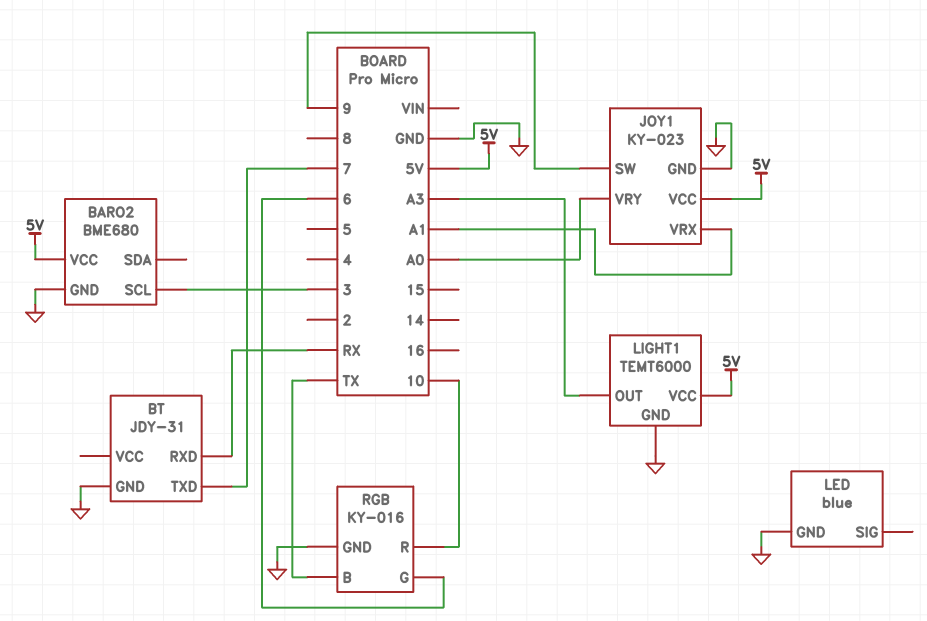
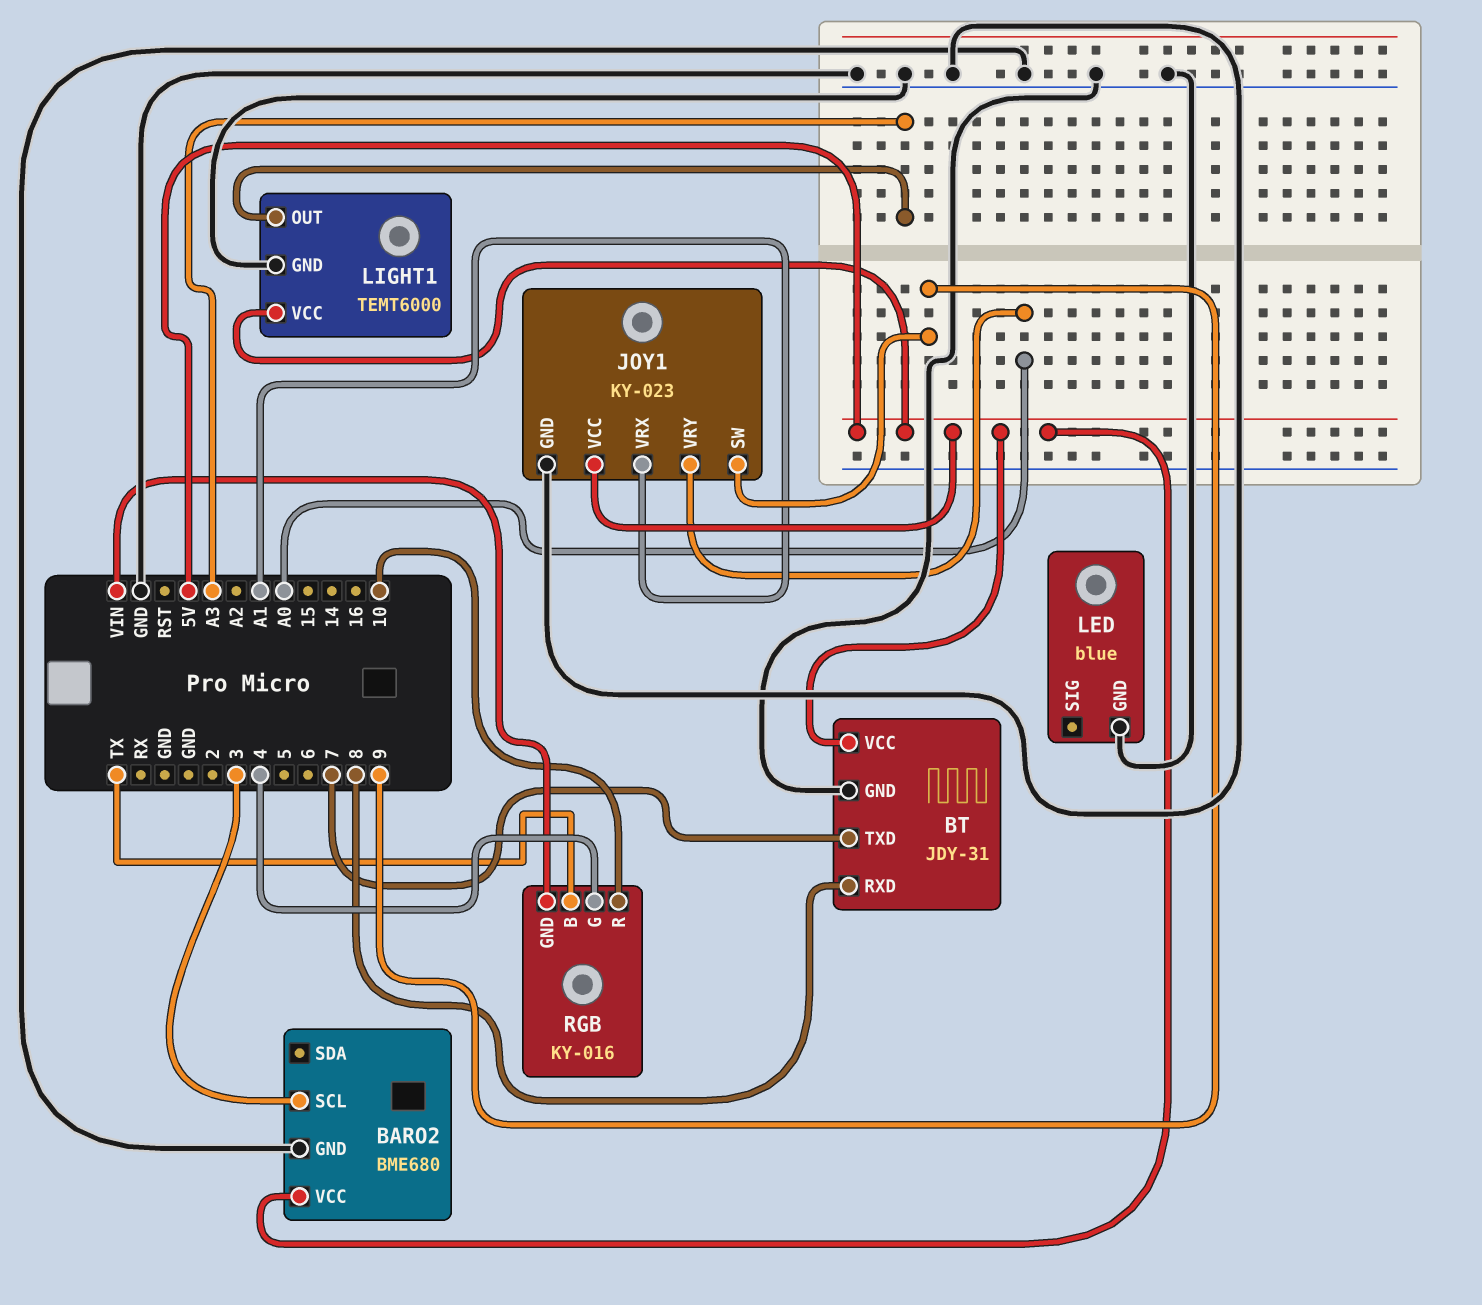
BT pin RXD: RX -> 8
BT pin VCC: none -> 5V
RGB pin G: 6 -> 4
RGB pin GND: GND -> VIN

